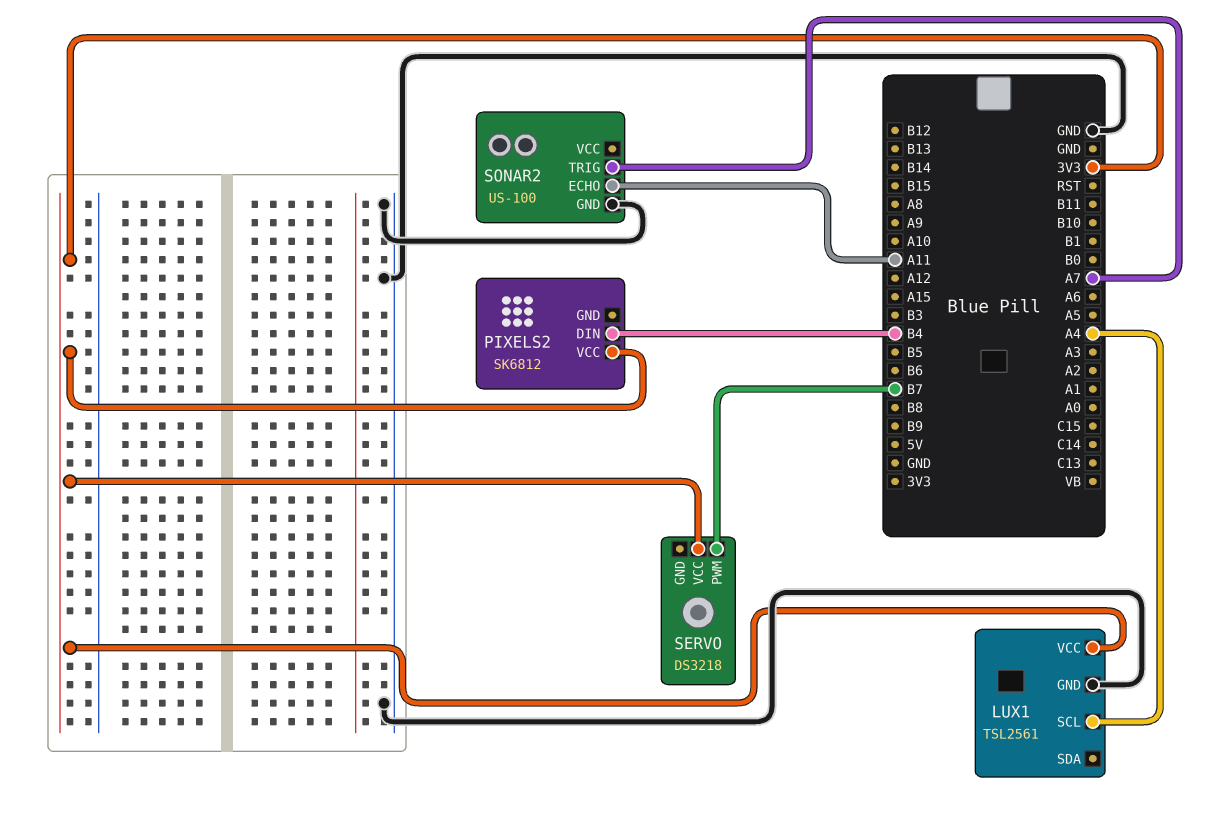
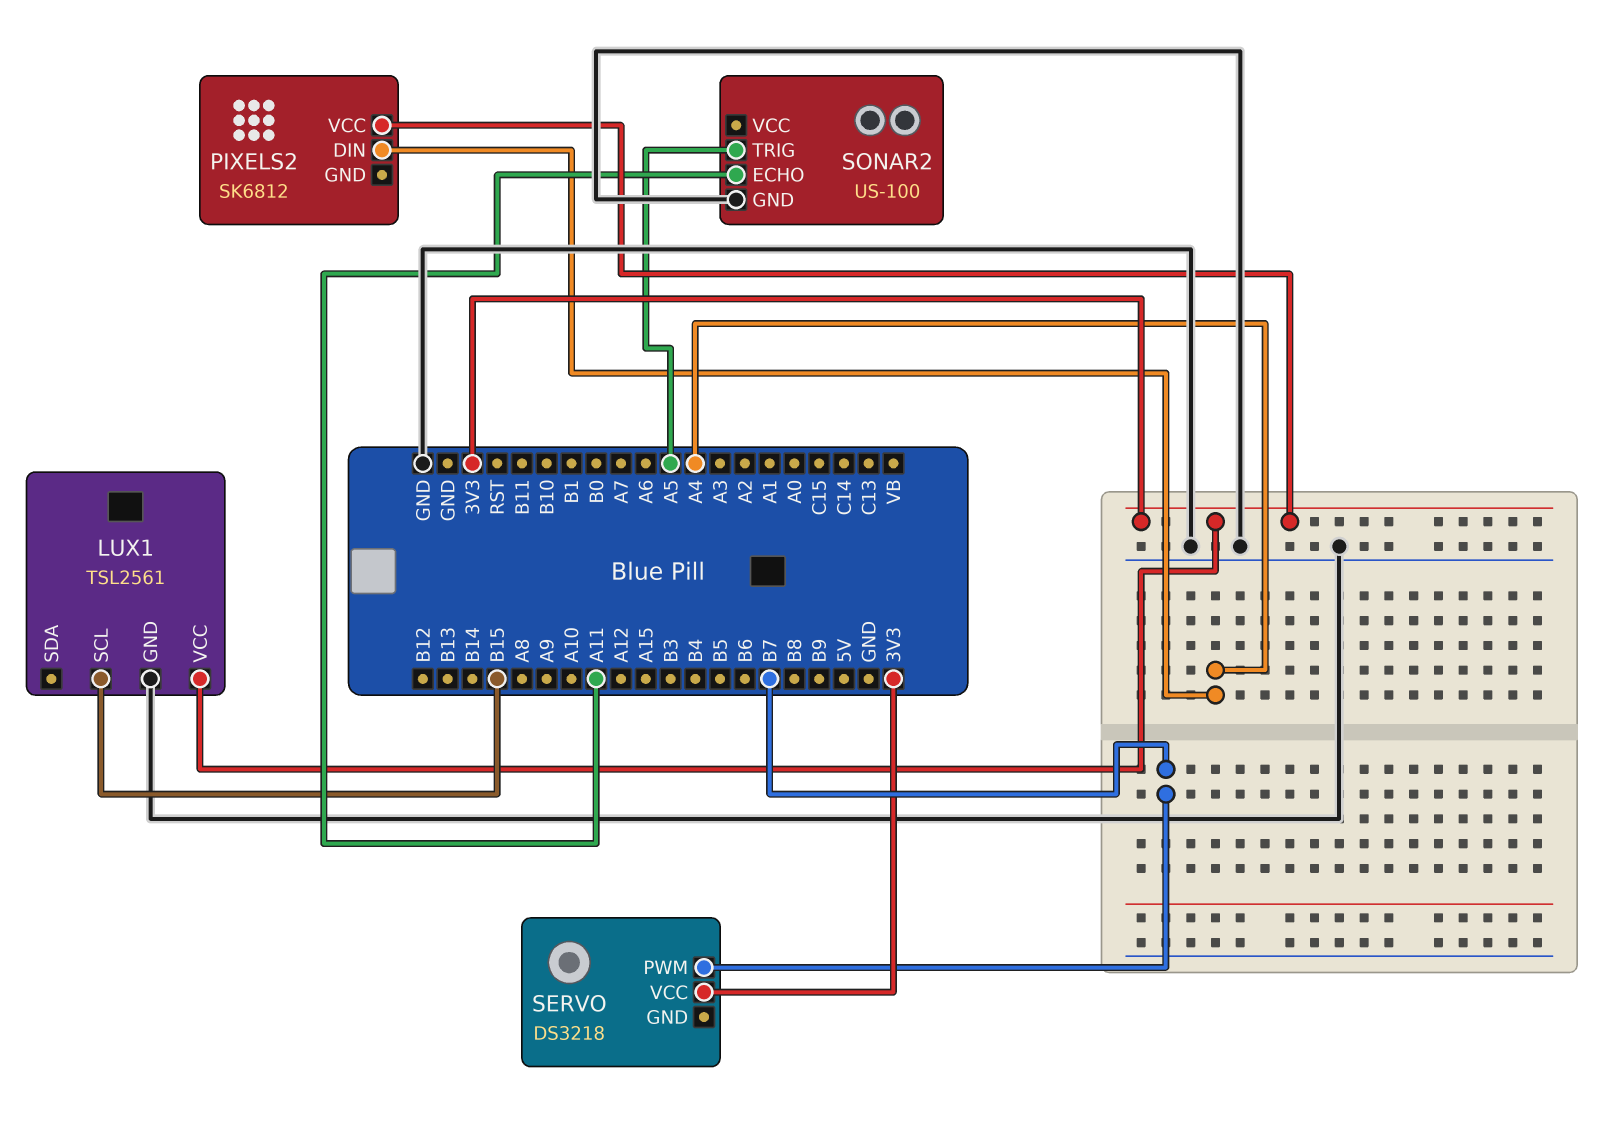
LUX1 pin SCL: A4 -> B15
PIXELS2 pin DIN: B4 -> A4
SONAR2 pin TRIG: A7 -> A5

